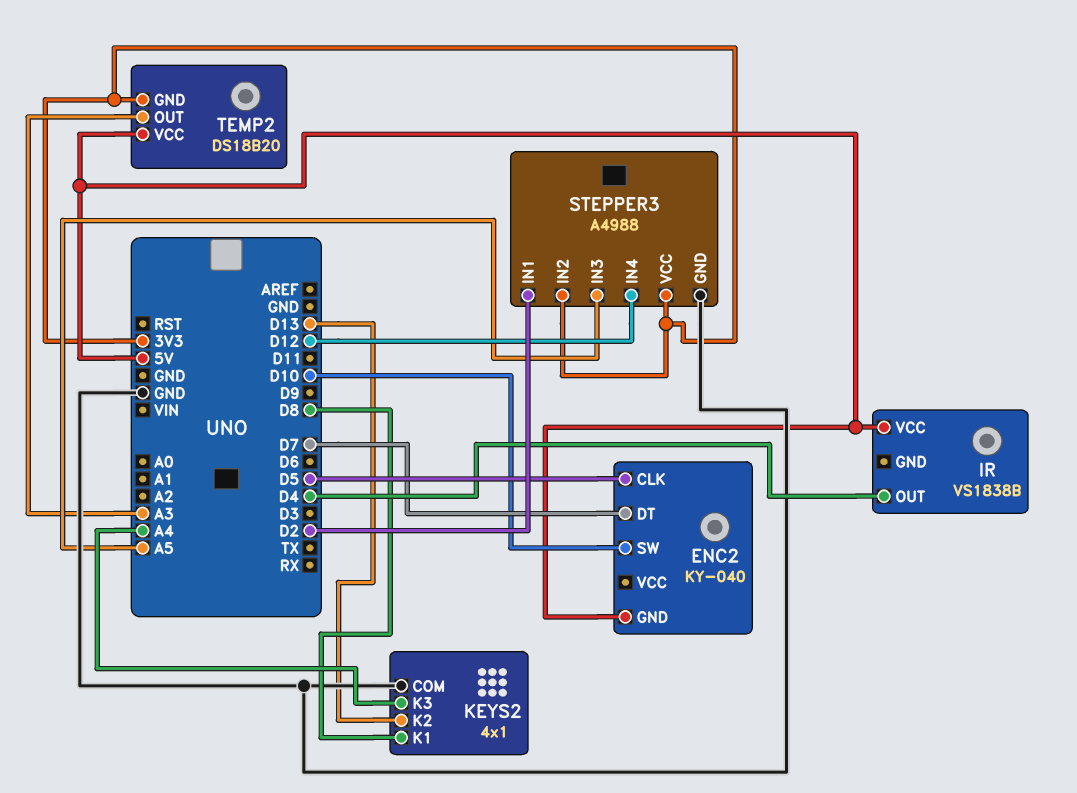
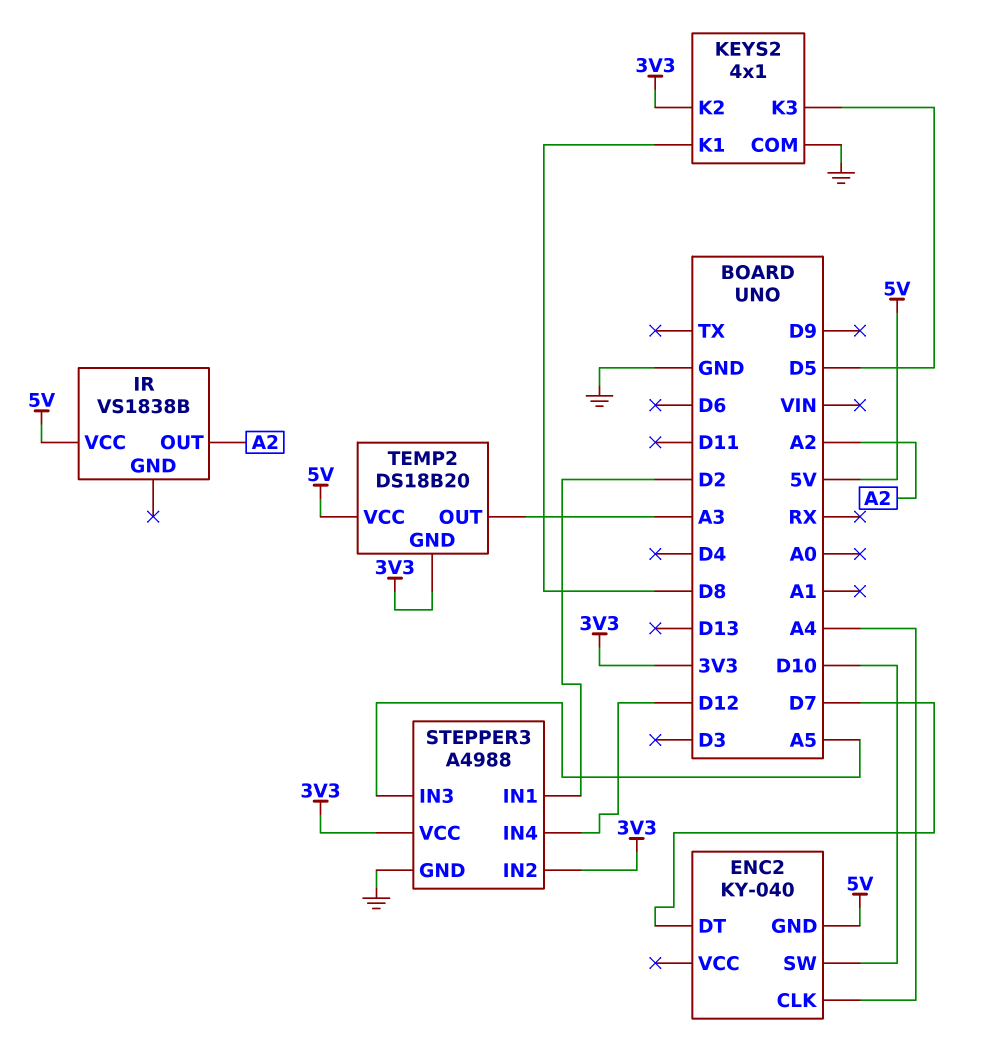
ENC2 pin CLK: D5 -> A4
IR pin OUT: D4 -> A2
KEYS2 pin K2: D13 -> 3V3
KEYS2 pin K3: A4 -> D5

